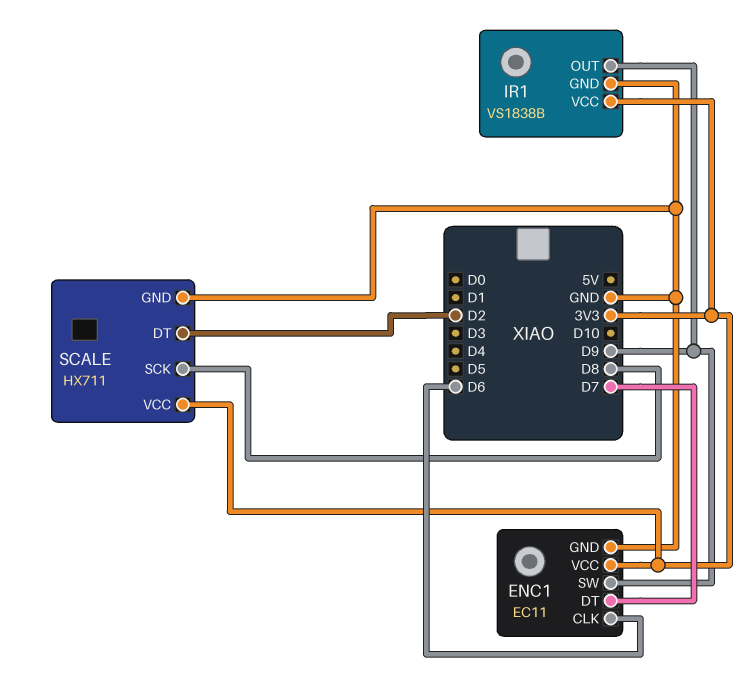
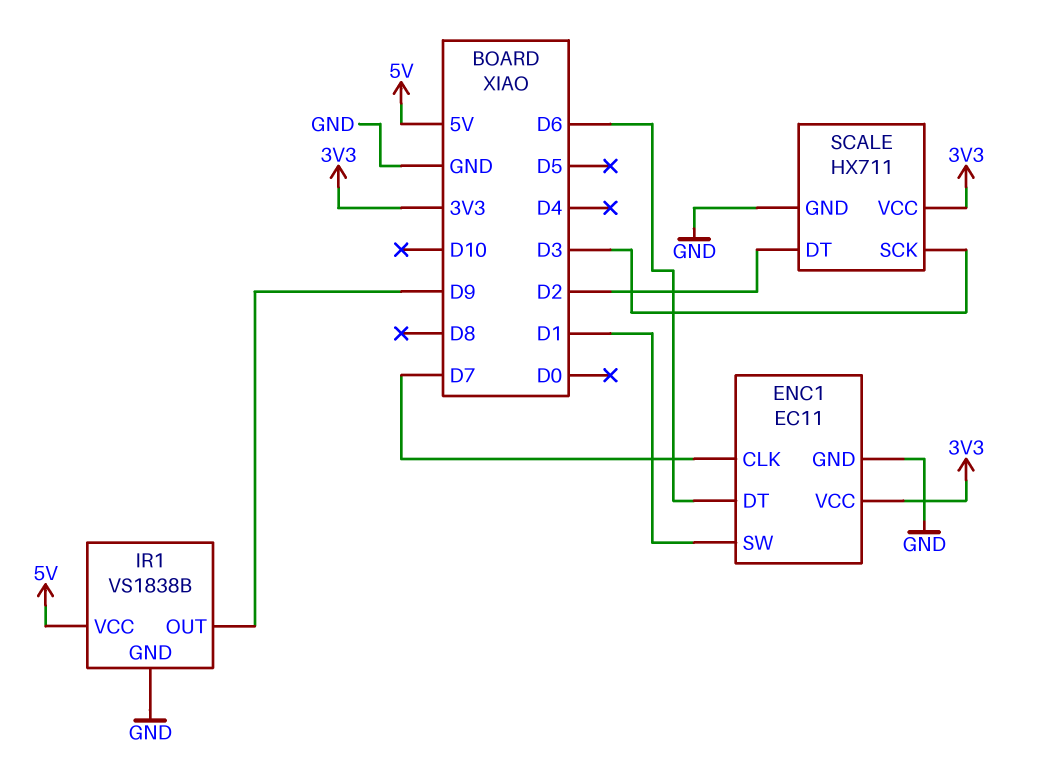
ENC1 pin CLK: D6 -> D7
ENC1 pin DT: D7 -> D6
ENC1 pin SW: D9 -> D1
IR1 pin VCC: 3V3 -> 5V
SCALE pin SCK: D8 -> D3

